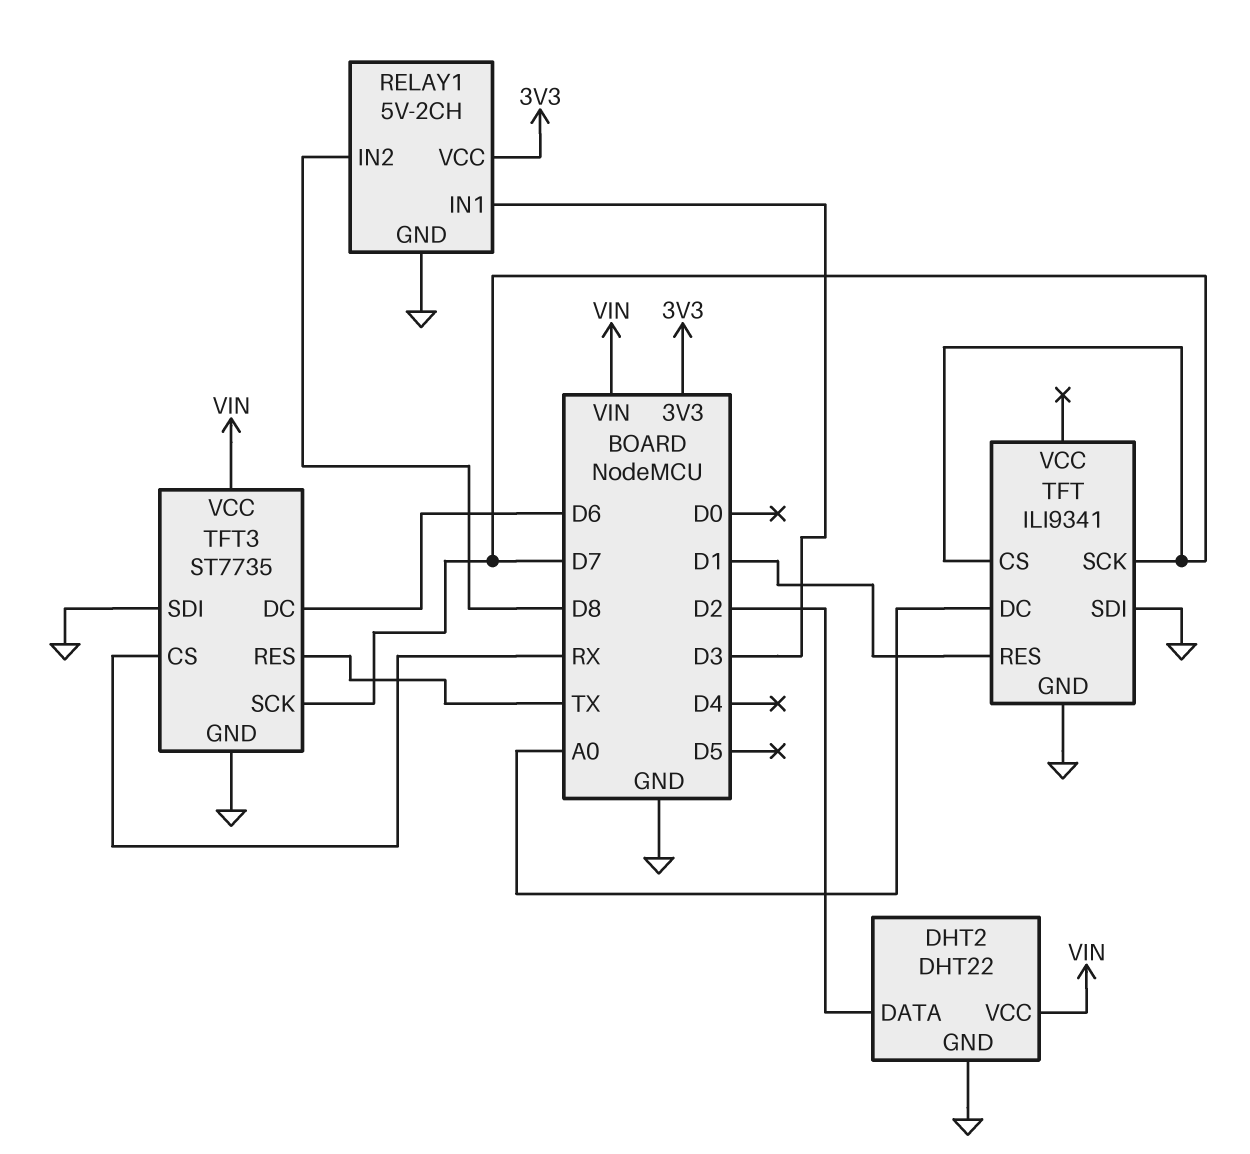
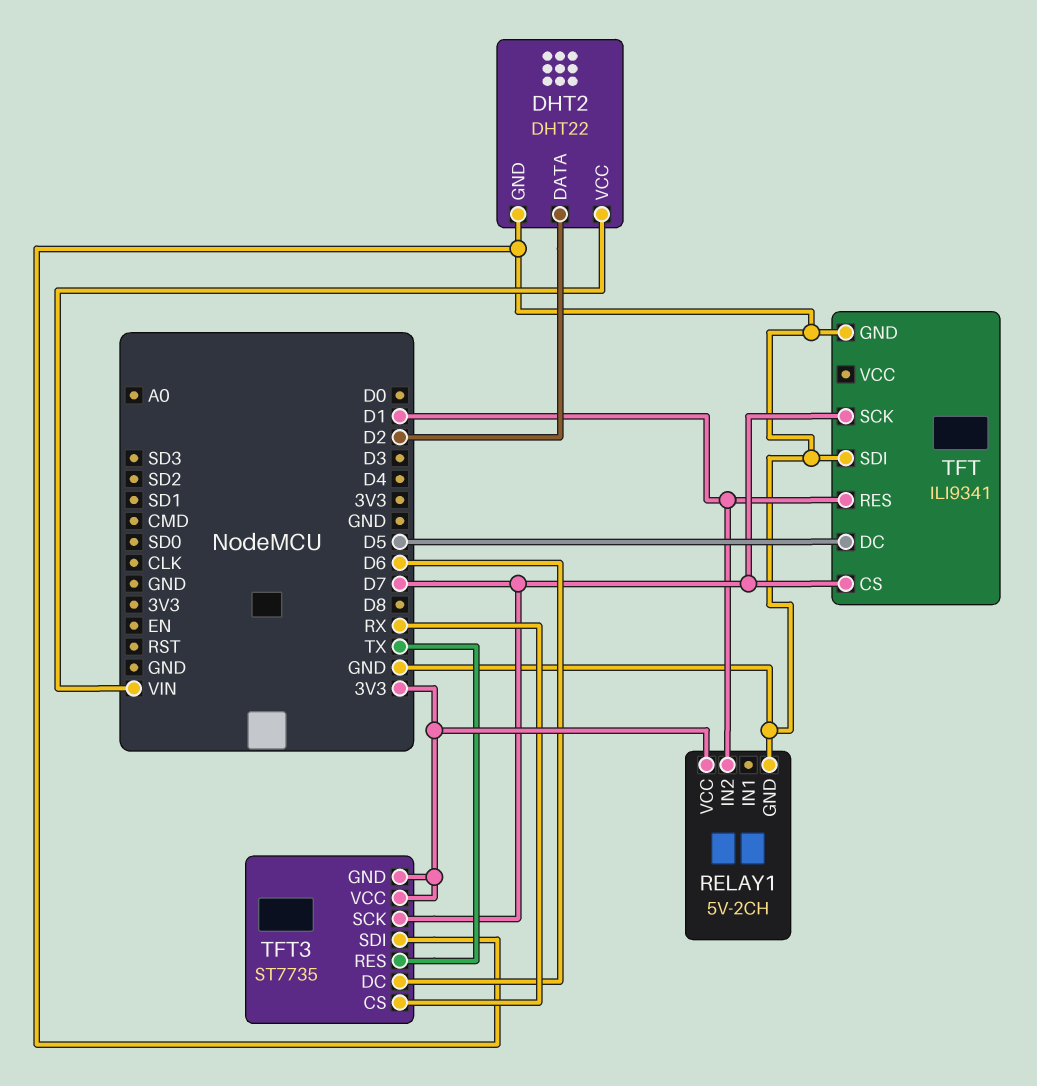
RELAY1 pin IN1: D3 -> none
RELAY1 pin IN2: D8 -> D1
TFT pin DC: A0 -> D5
TFT3 pin GND: GND -> 3V3
TFT3 pin VCC: VIN -> 3V3

